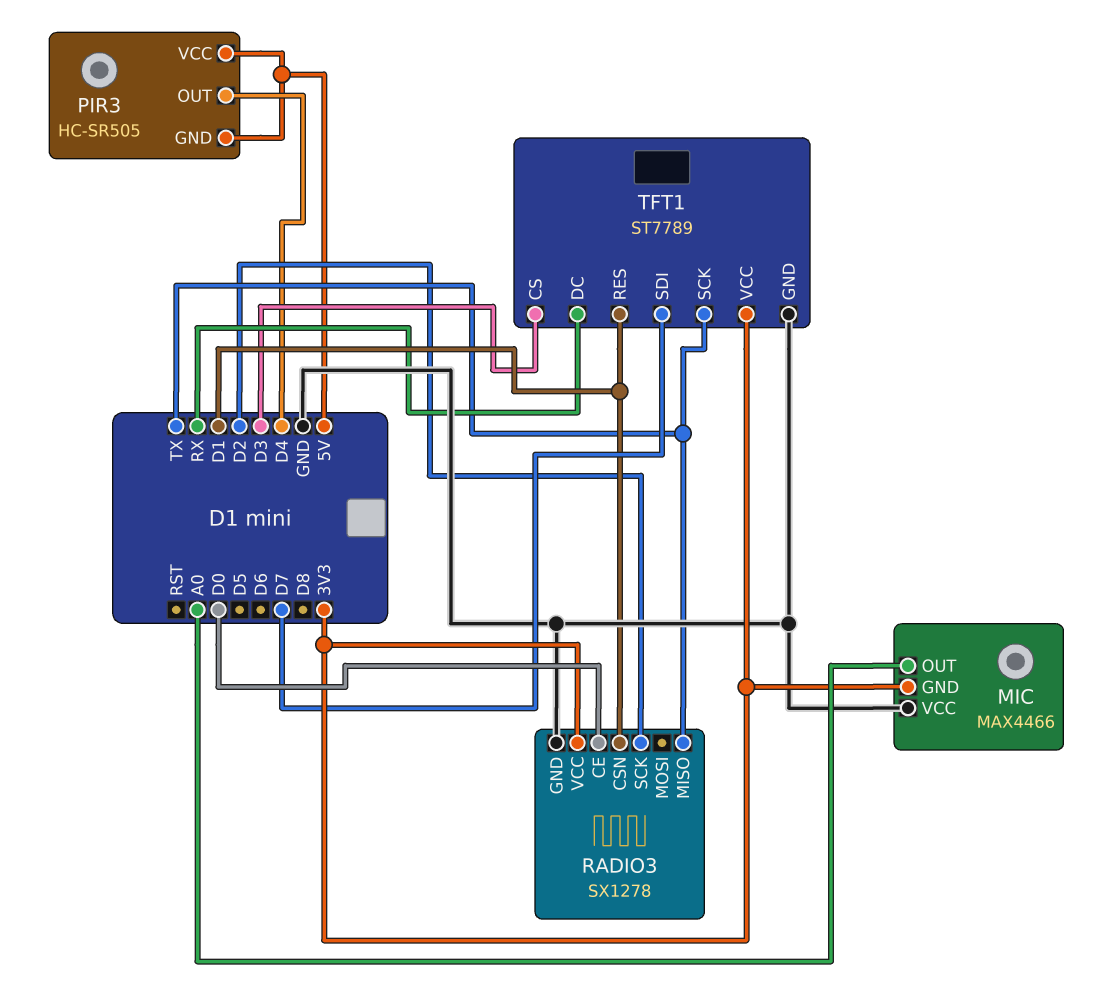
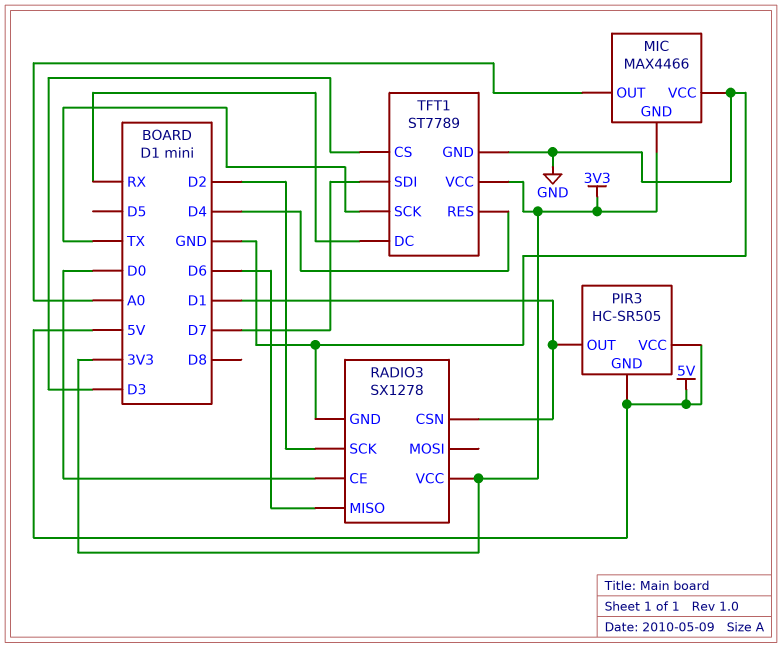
PIR3 pin OUT: D4 -> D1
RADIO3 pin MISO: TX -> D6
TFT1 pin RES: D1 -> D4

